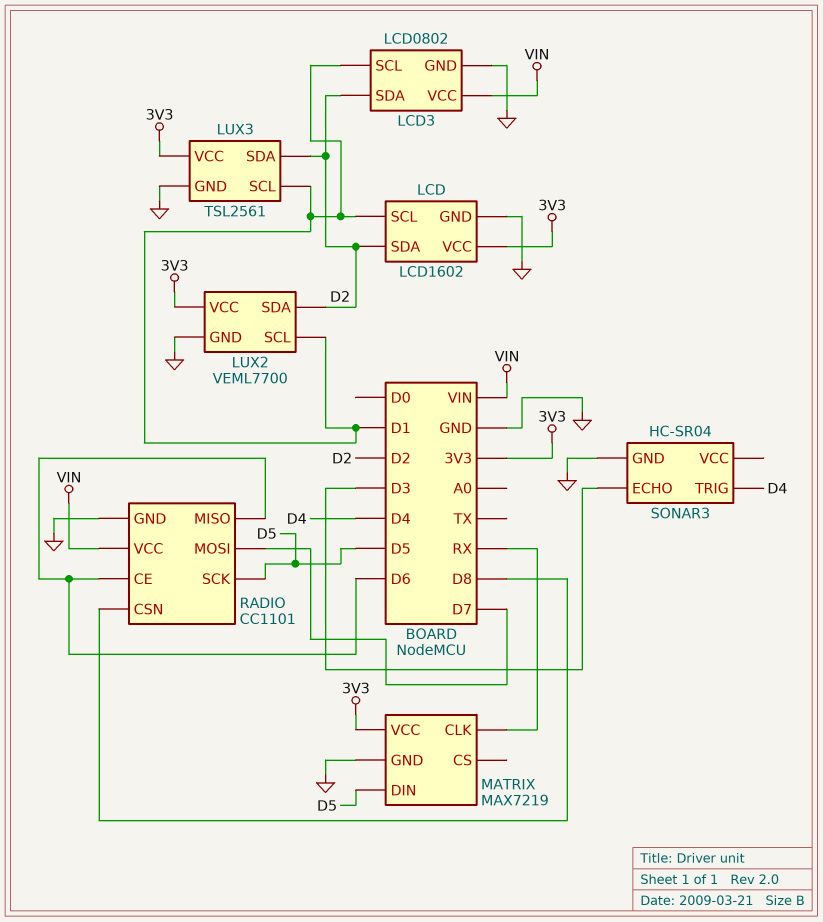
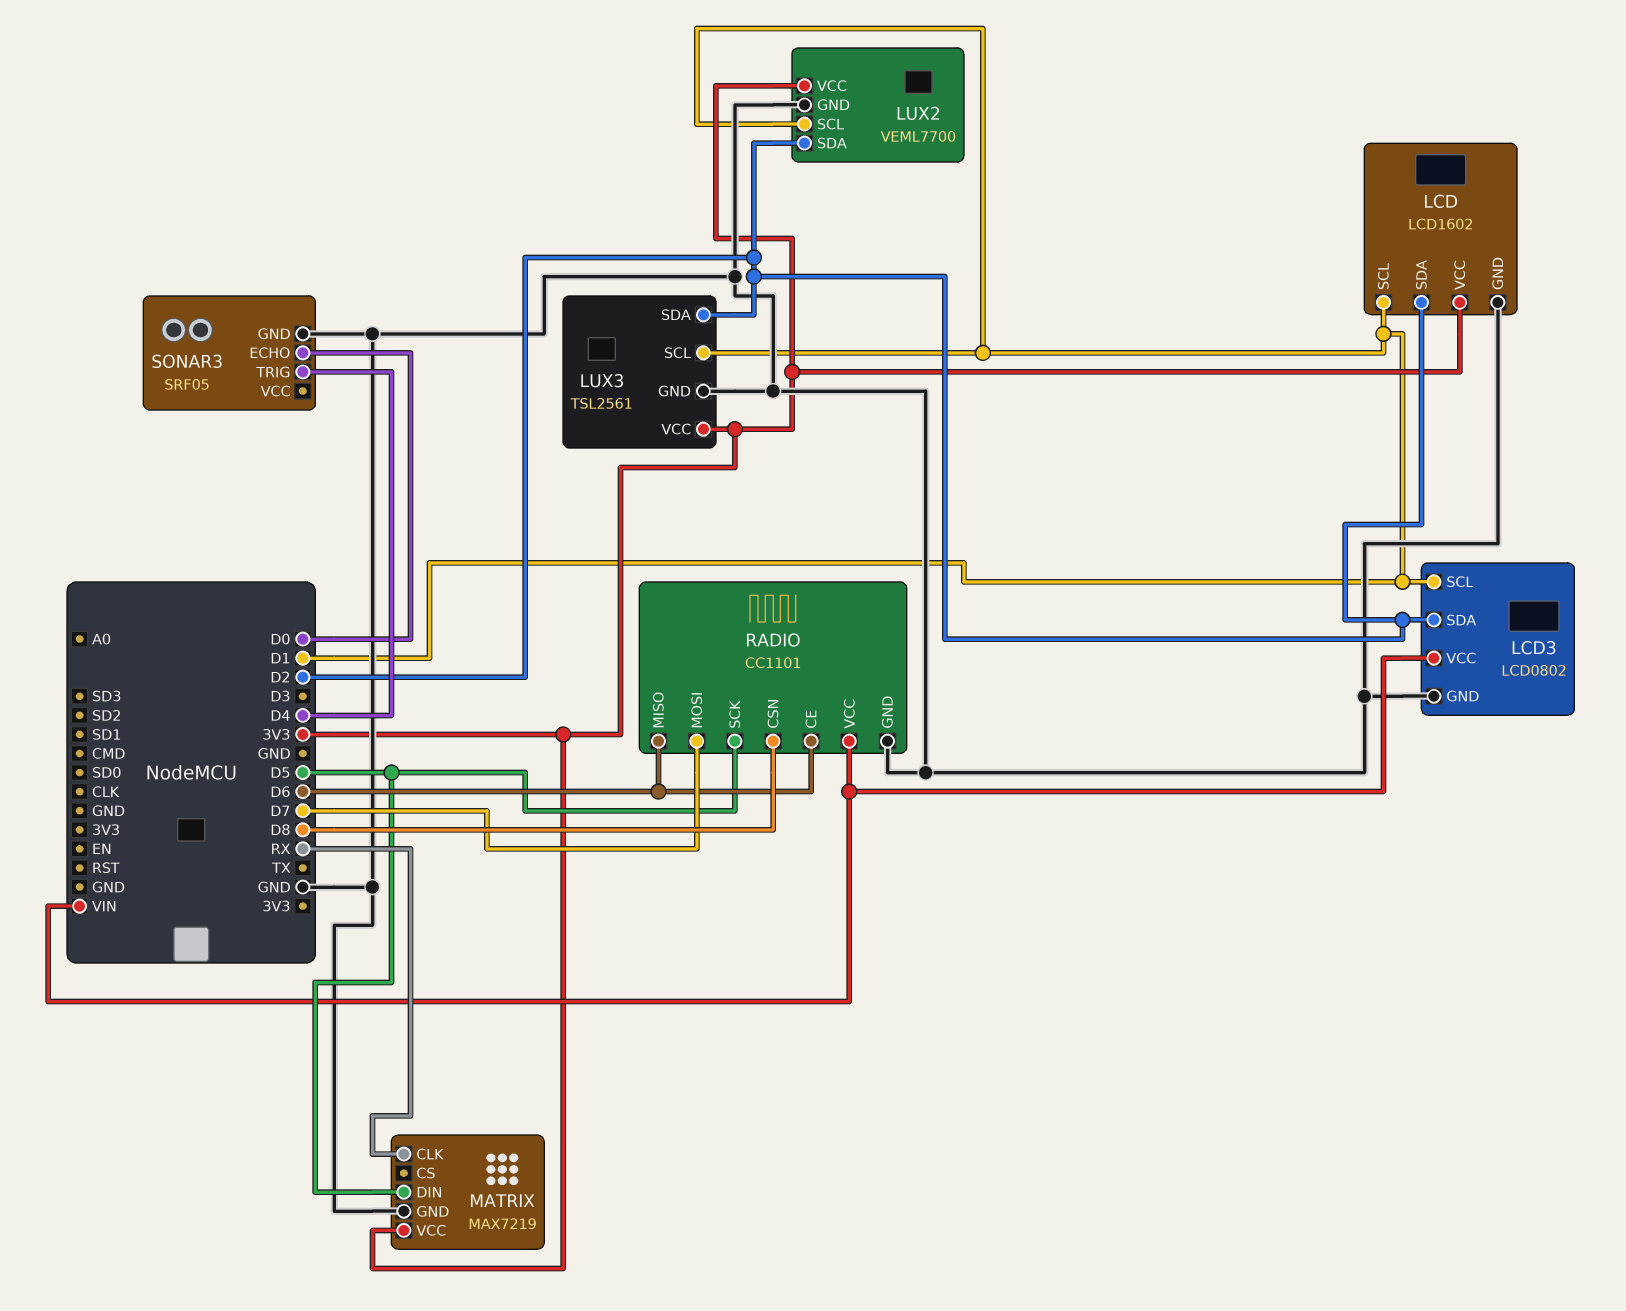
SONAR3: HC-SR04 -> SRF05
SONAR3 pin ECHO: D3 -> D0

